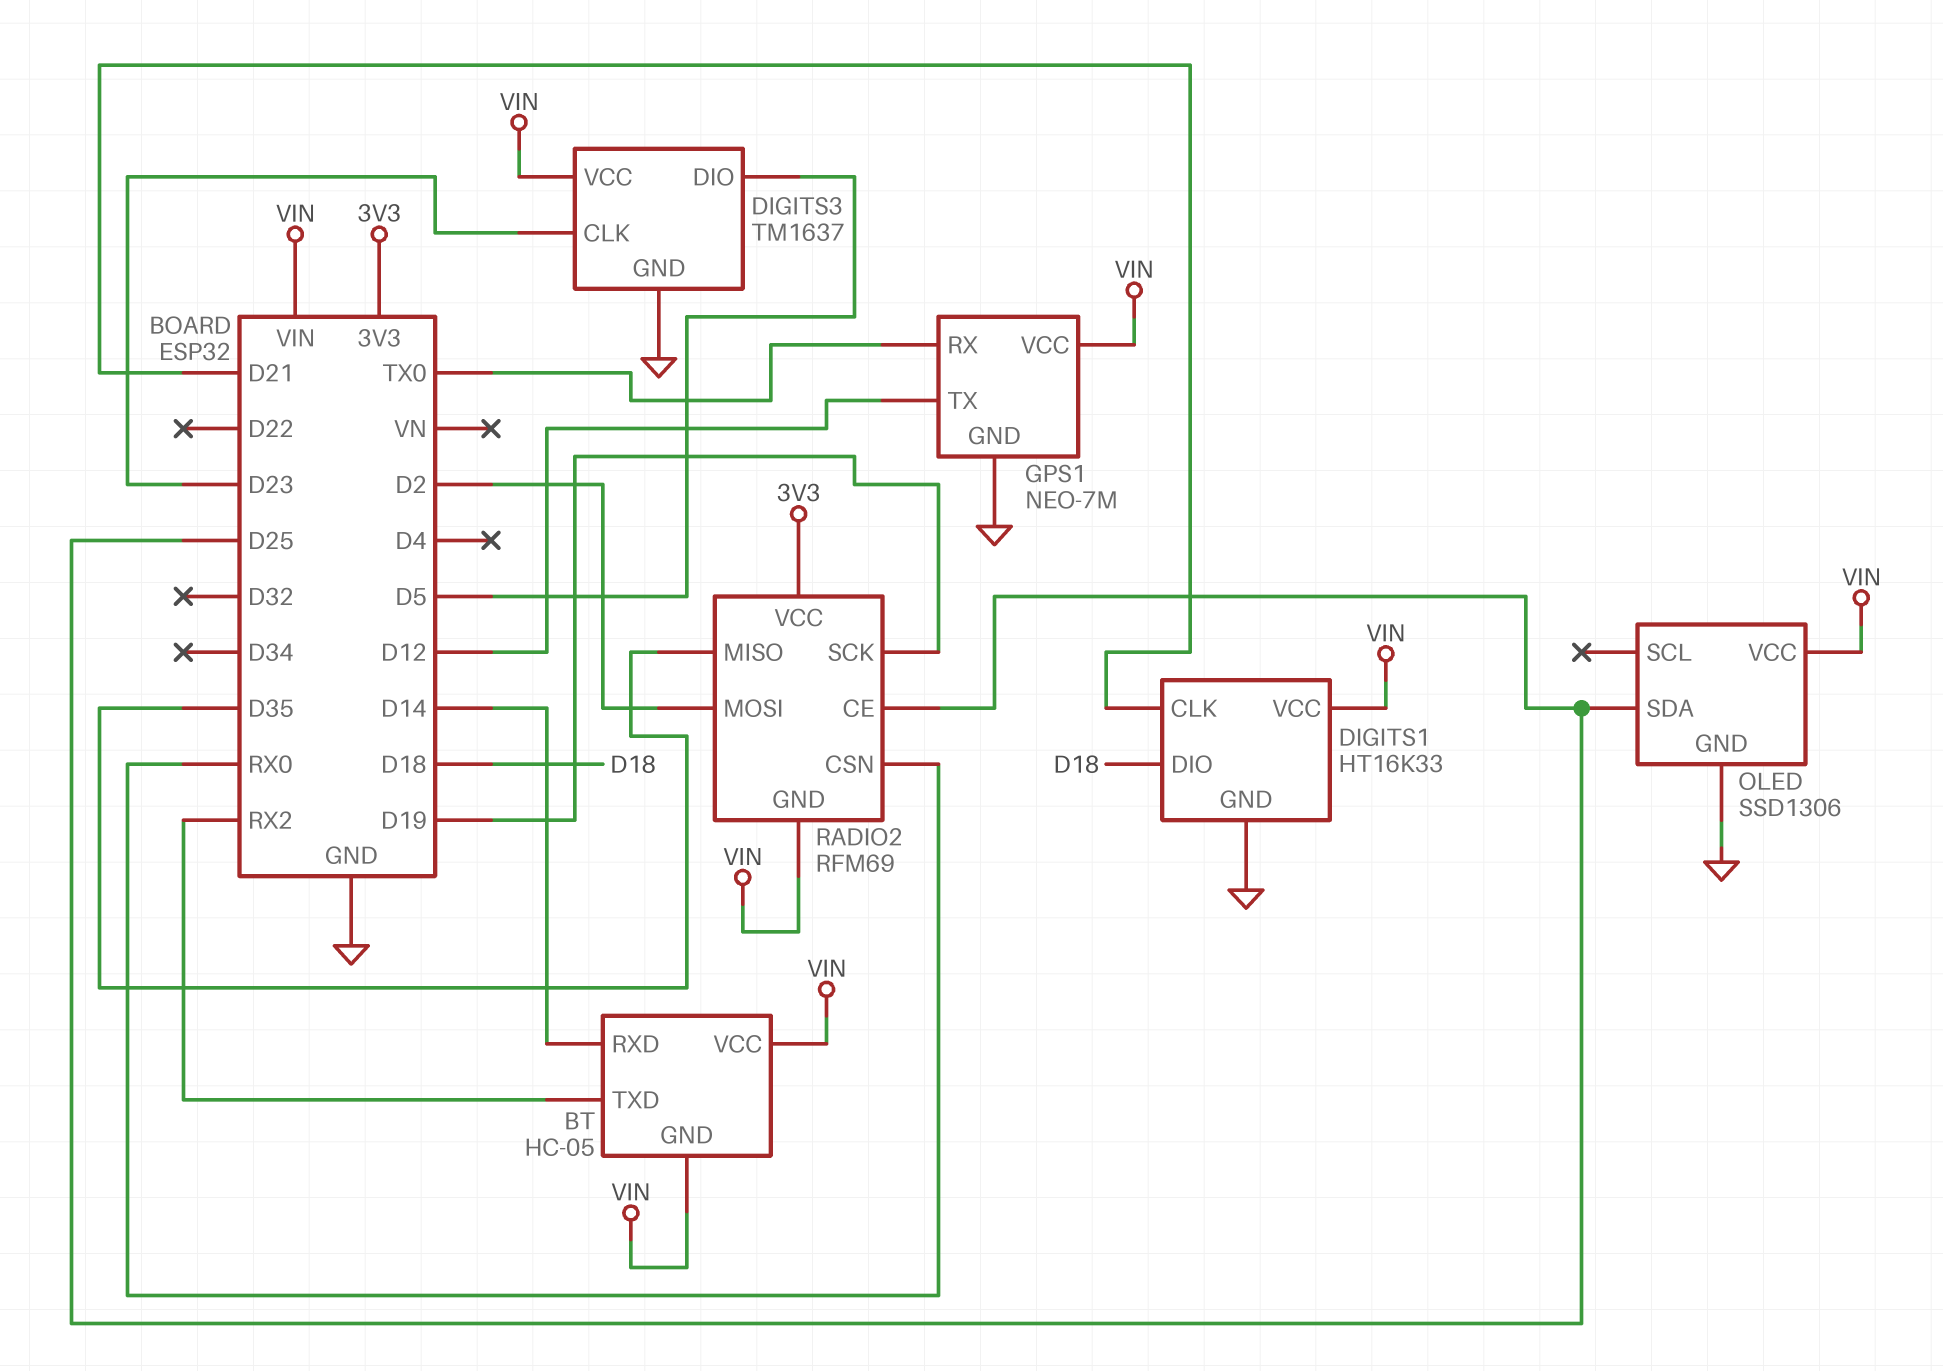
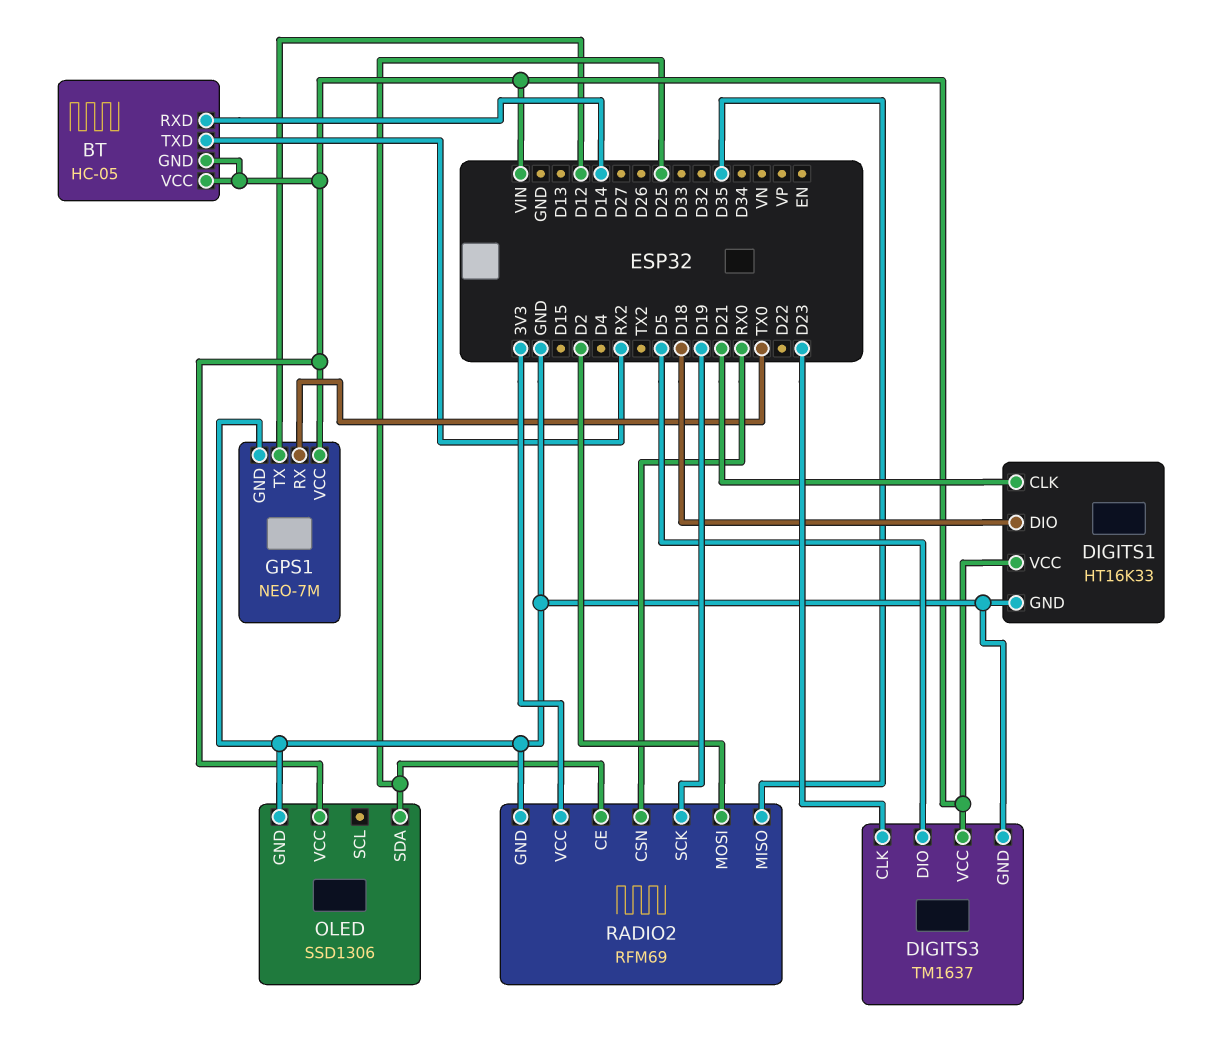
RADIO2 pin GND: VIN -> GND

